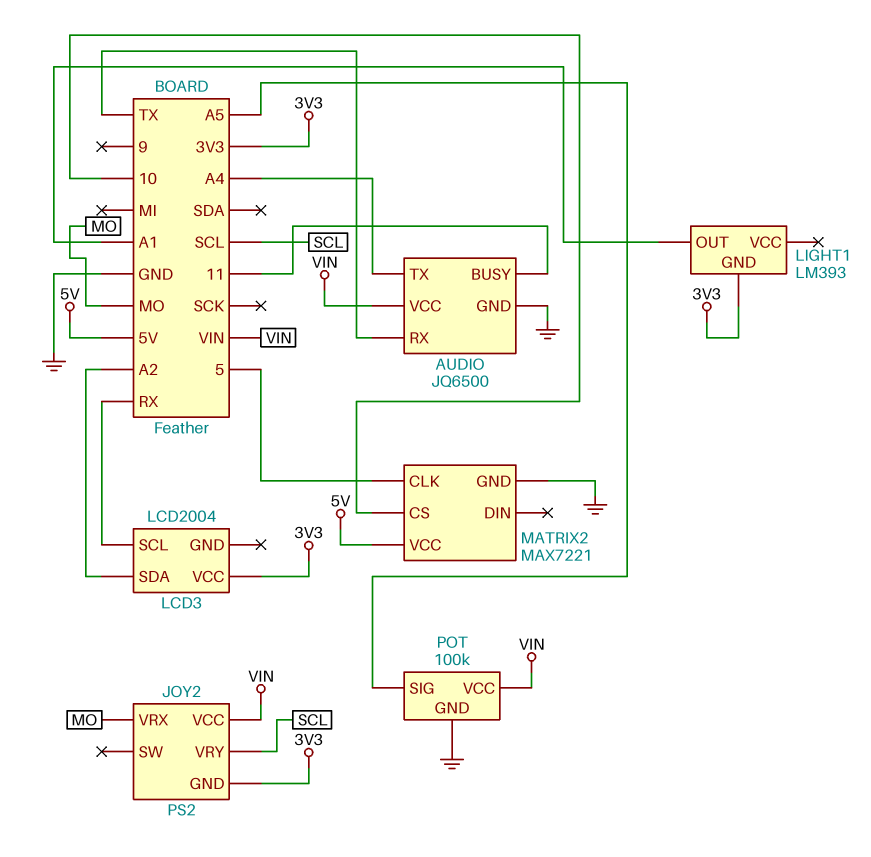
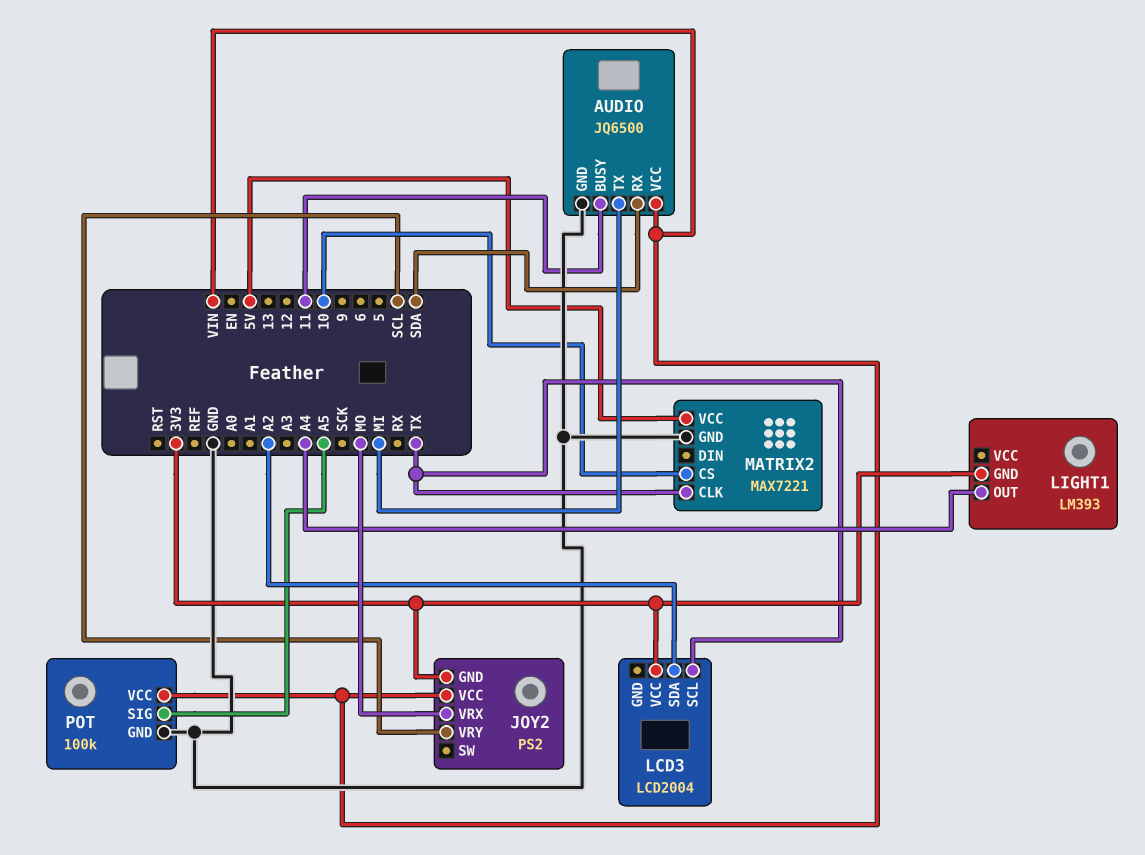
AUDIO pin RX: TX -> SDA
AUDIO pin TX: A4 -> MI
LCD3 pin SCL: RX -> TX
LIGHT1 pin OUT: A1 -> A4
MATRIX2 pin CLK: 5 -> TX

